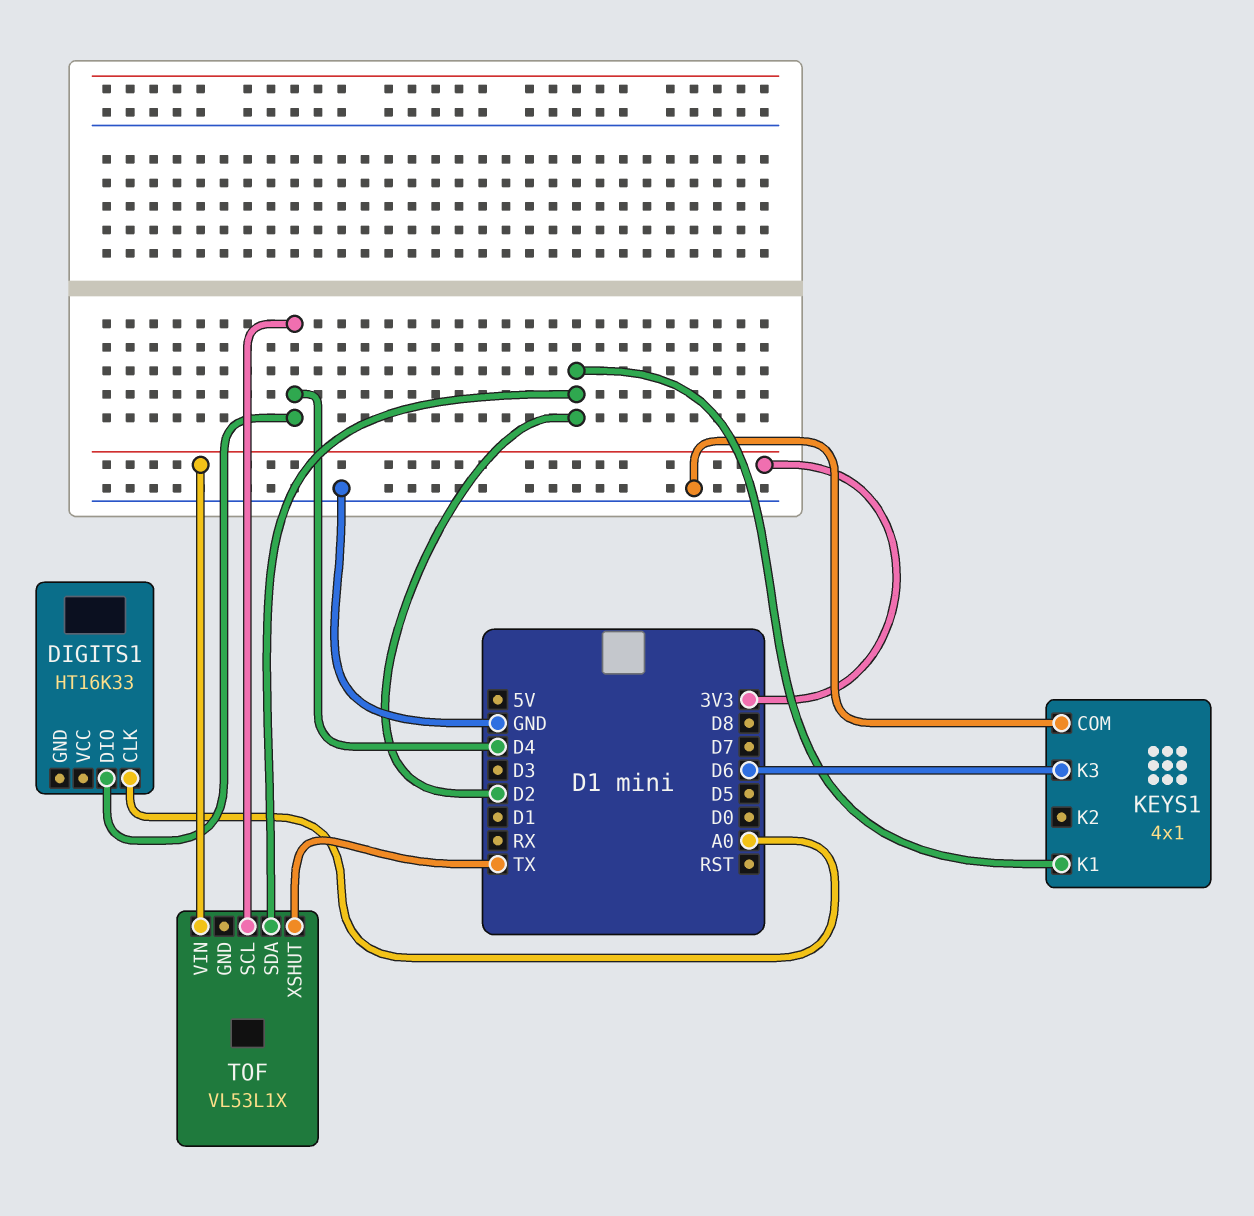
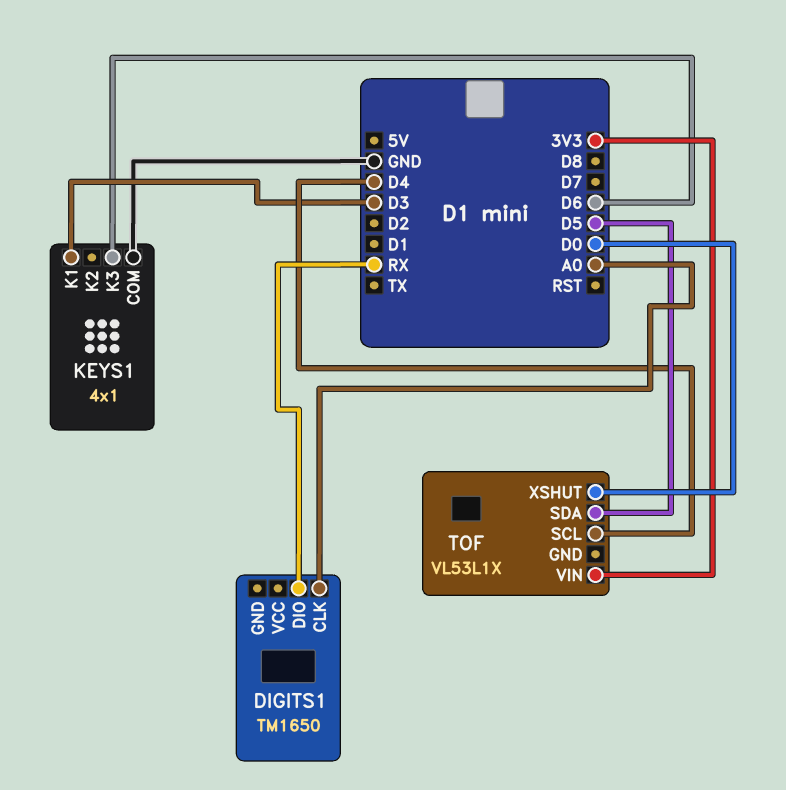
DIGITS1: HT16K33 -> TM1650
DIGITS1 pin DIO: D4 -> RX
KEYS1 pin K1: D2 -> D3
TOF pin SDA: D2 -> D5
TOF pin XSHUT: TX -> D0

